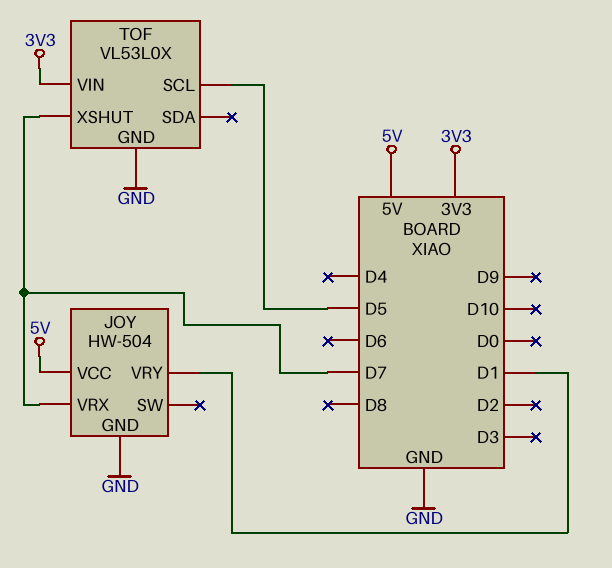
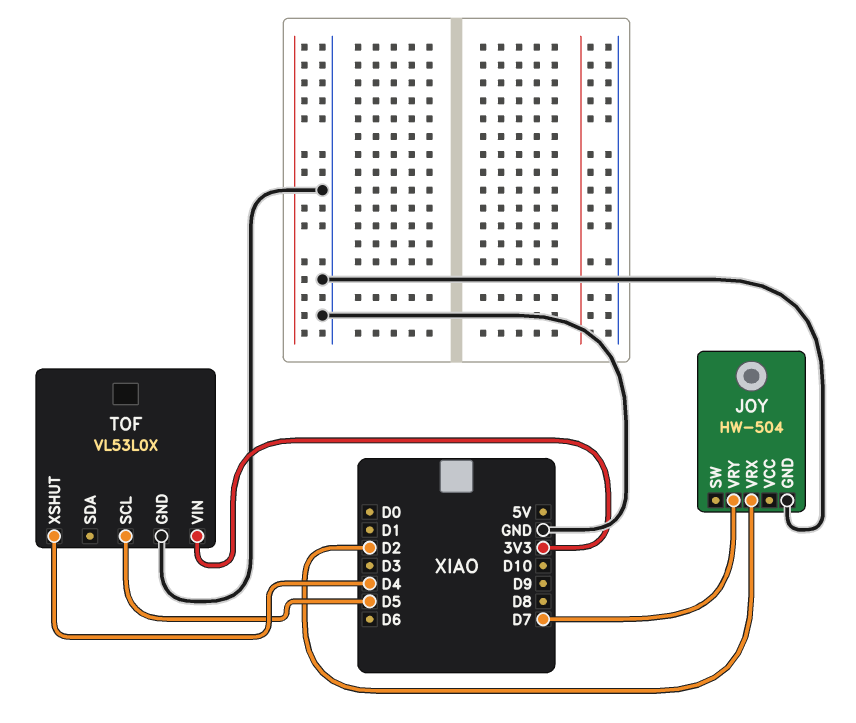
JOY pin VCC: 5V -> none
JOY pin VRX: D7 -> D2
JOY pin VRY: D1 -> D7
TOF pin XSHUT: D7 -> D4

